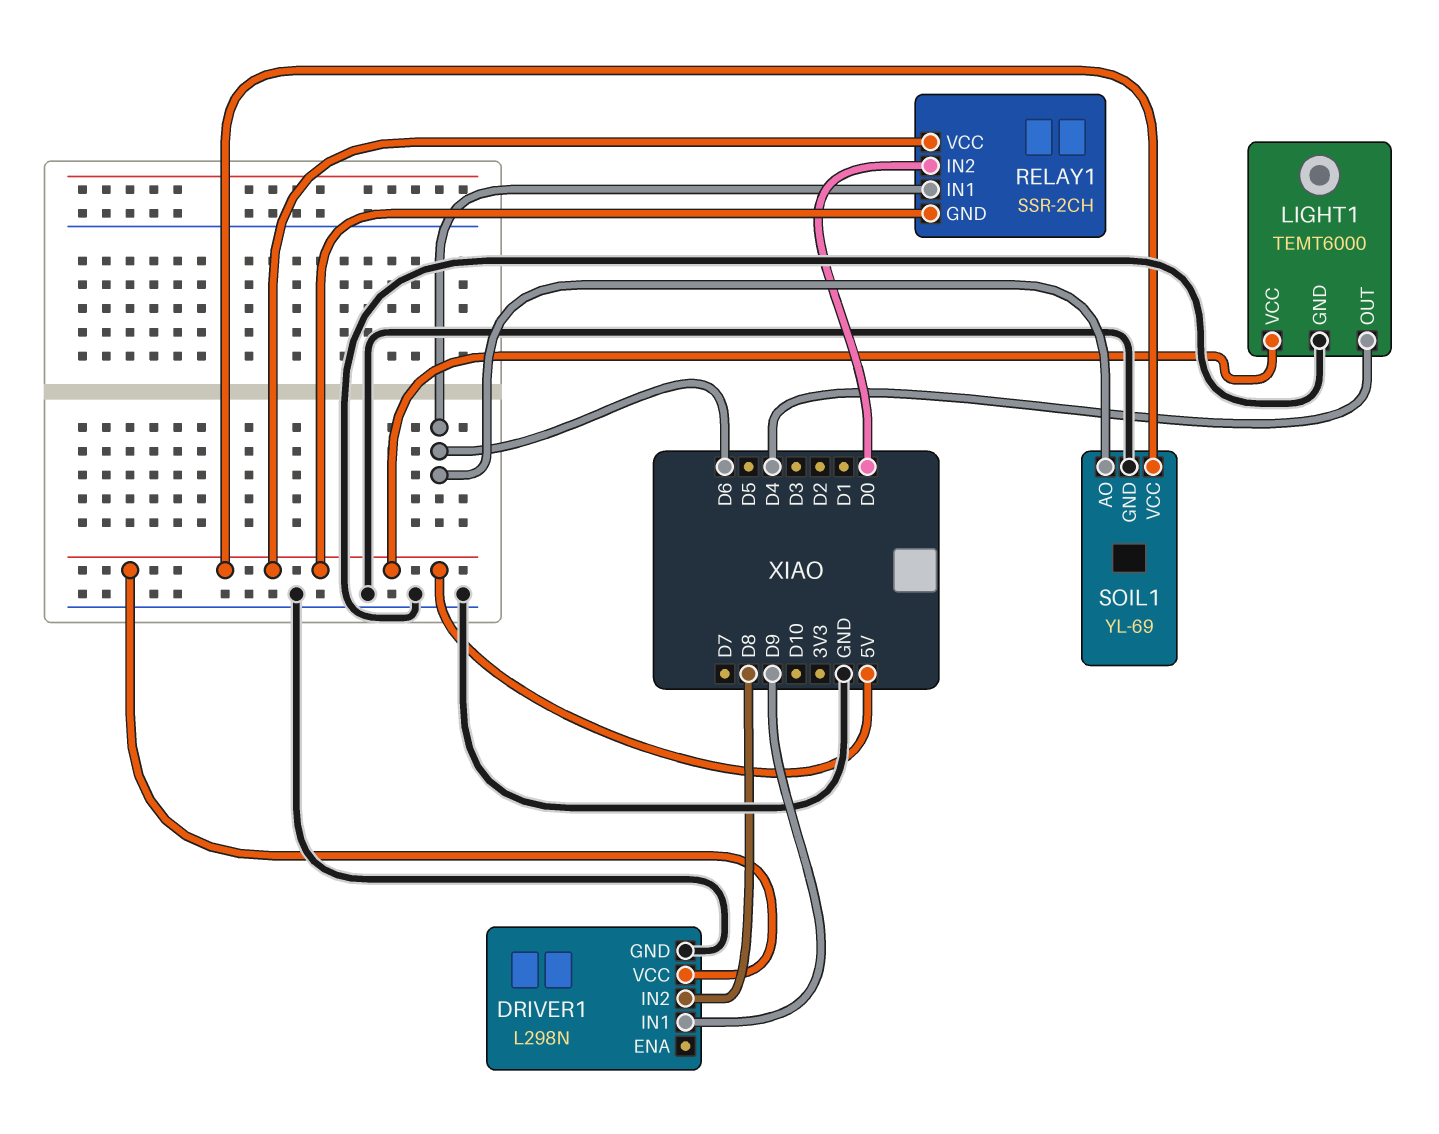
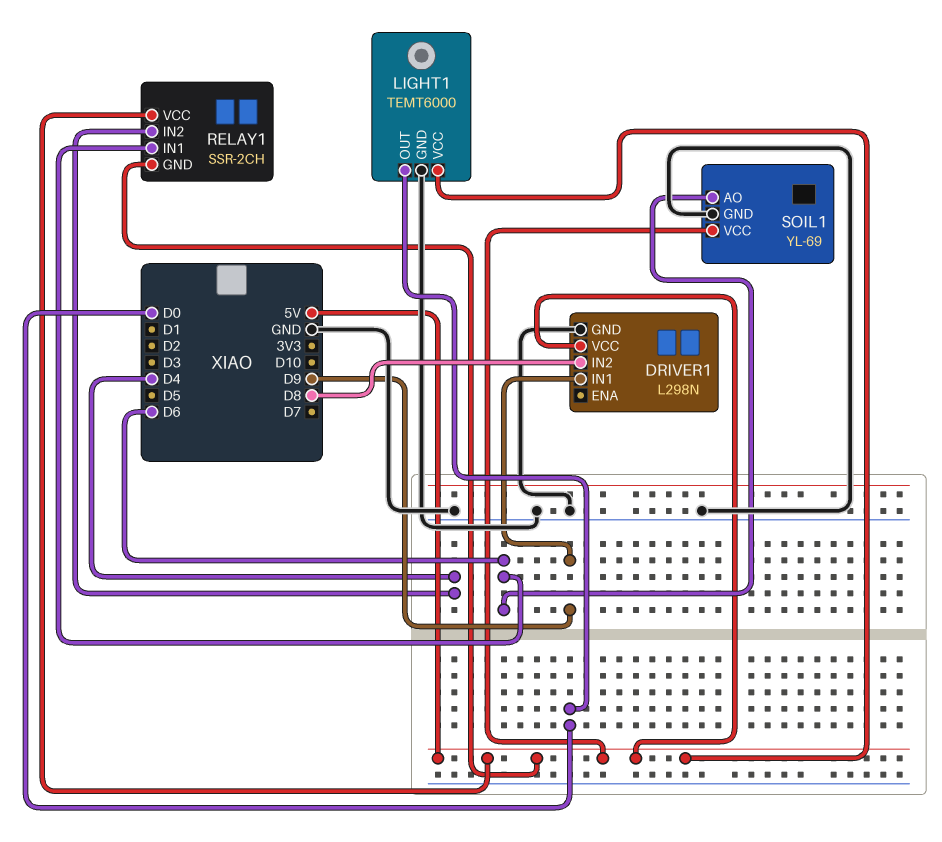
LIGHT1 pin OUT: D4 -> D0
RELAY1 pin IN2: D0 -> D4

